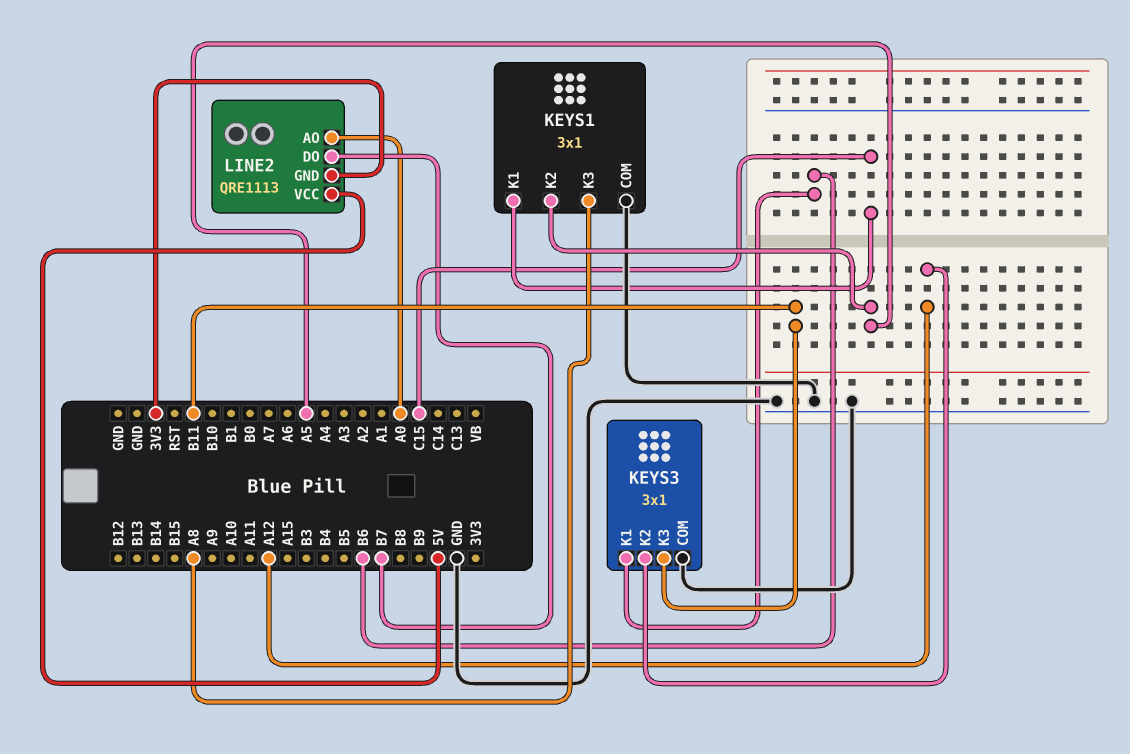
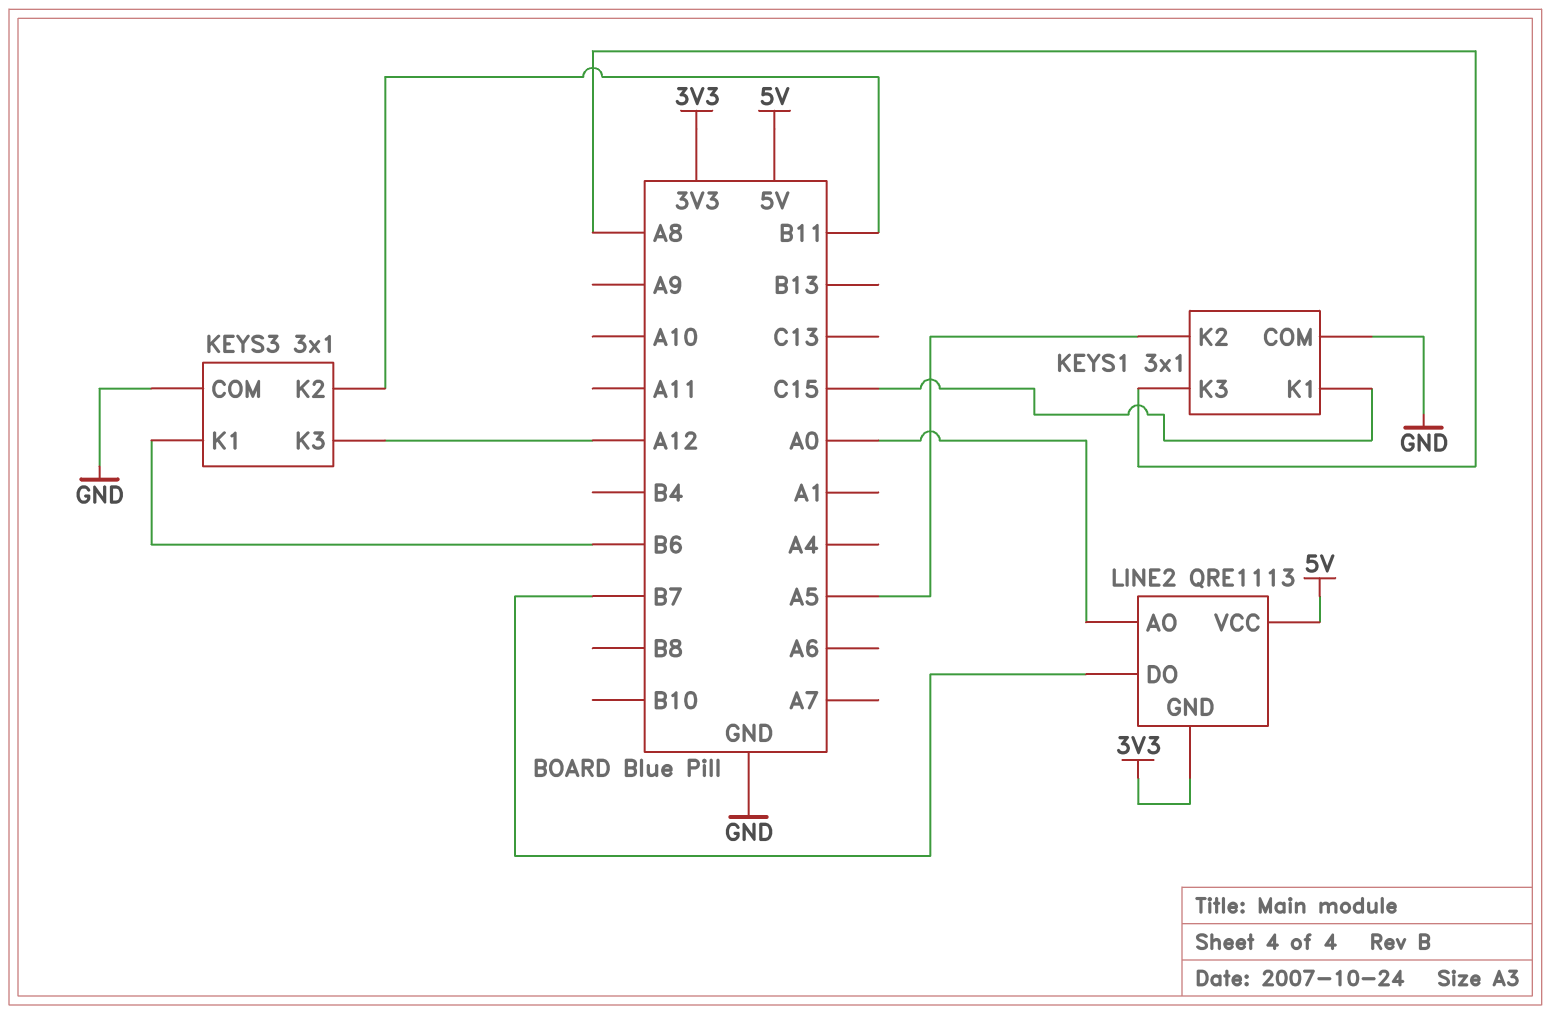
KEYS3 pin K2: A12 -> B11
KEYS3 pin K3: B11 -> A12

